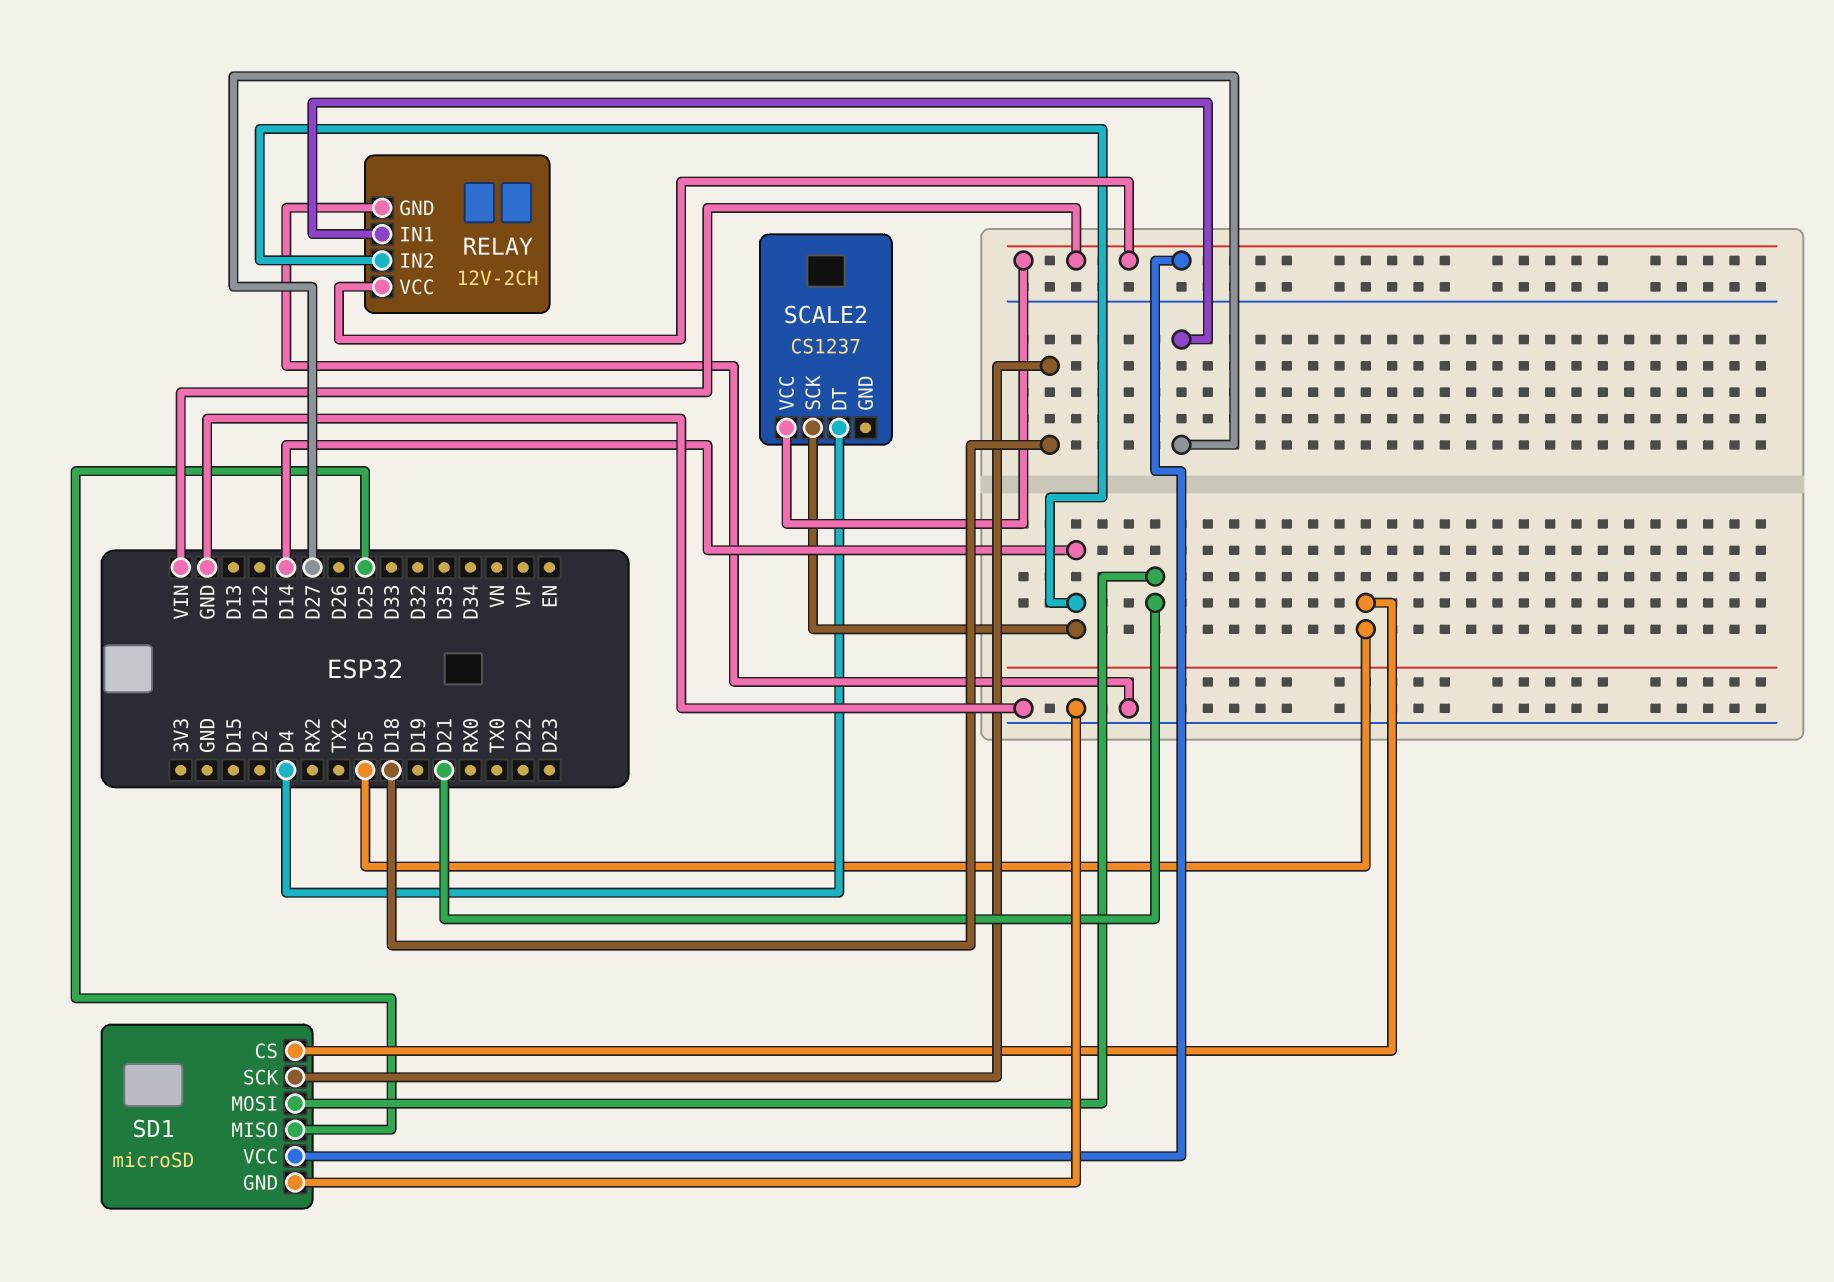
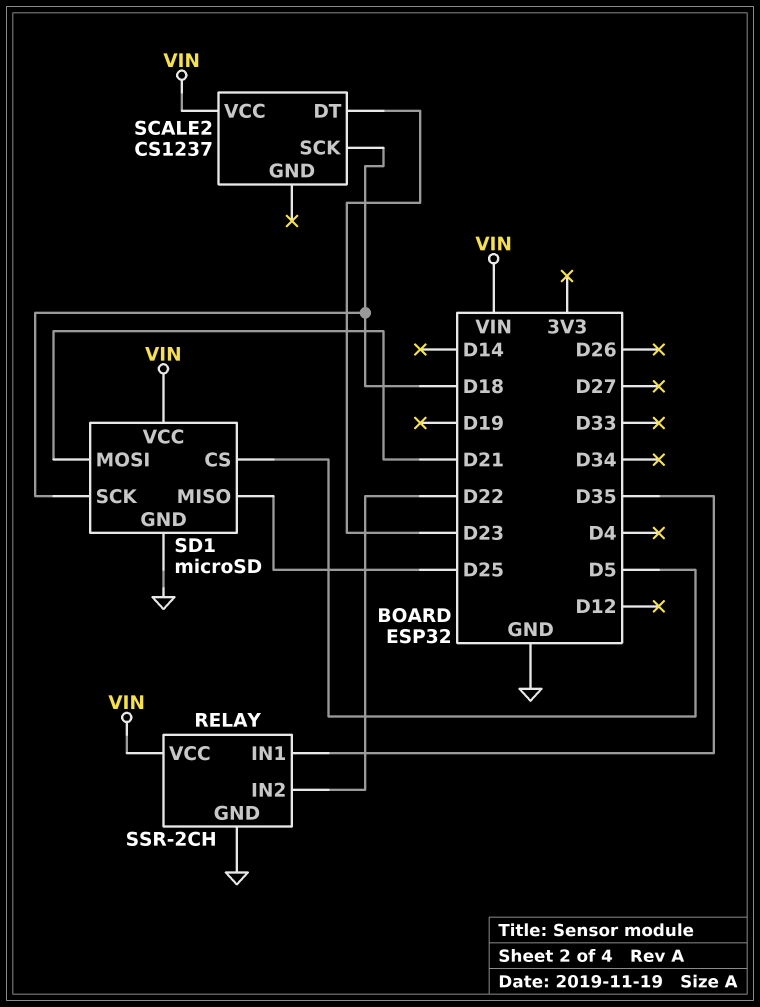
RELAY: 12V-2CH -> SSR-2CH
RELAY pin IN1: D27 -> D35
RELAY pin IN2: D14 -> D22
SCALE2 pin DT: D4 -> D23
SCALE2 pin SCK: D14 -> D18

